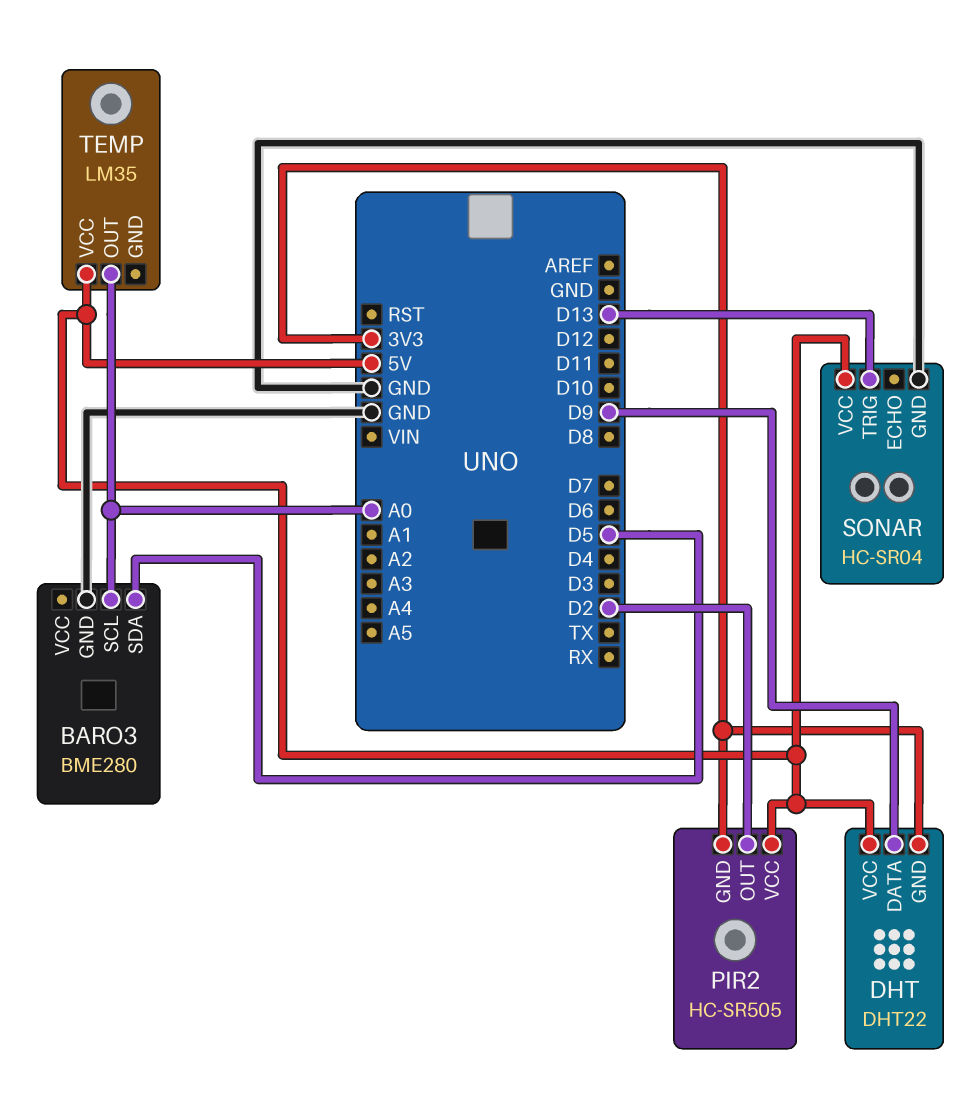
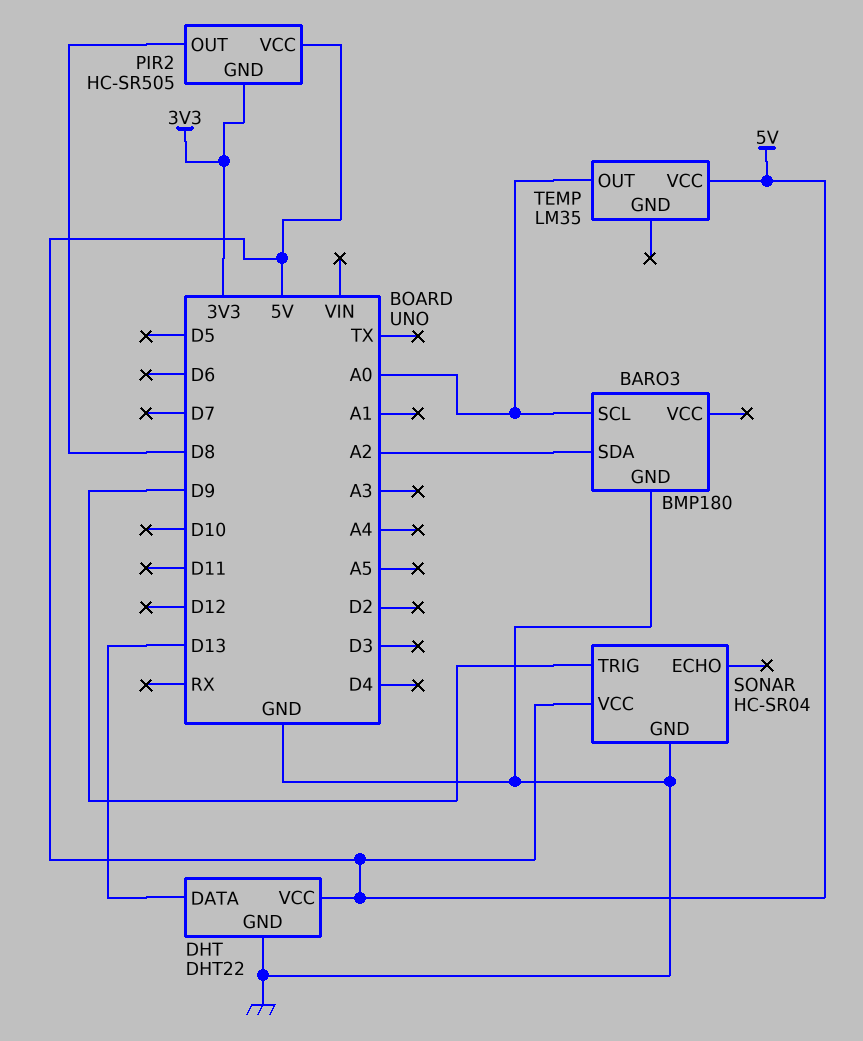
BARO3: BME280 -> BMP180
BARO3 pin SDA: D5 -> A2
DHT pin DATA: D9 -> D13
DHT pin GND: 3V3 -> GND
PIR2 pin OUT: D2 -> D8
SONAR pin TRIG: D13 -> D9

